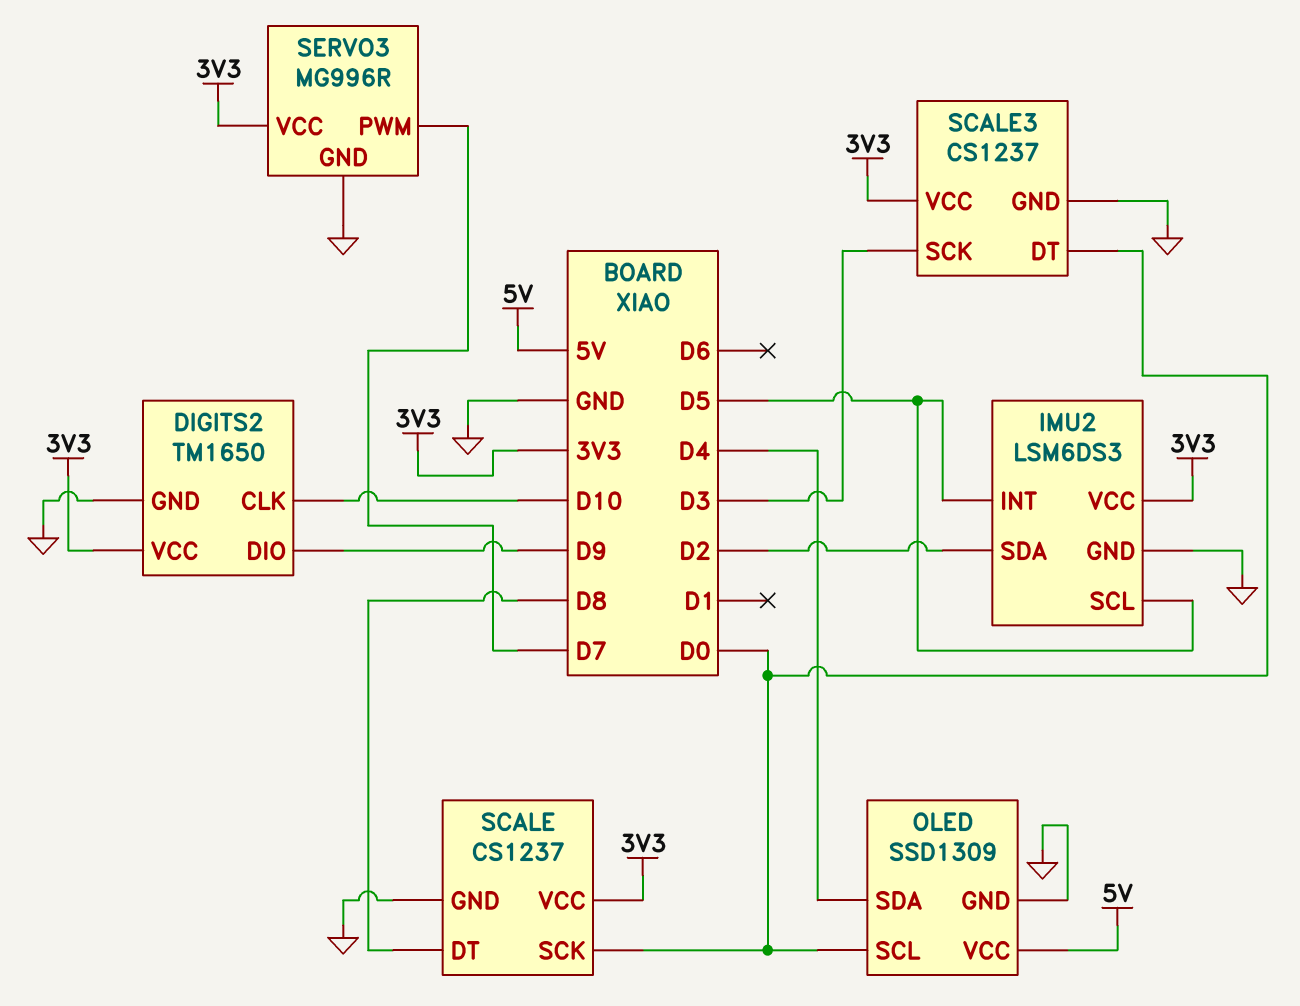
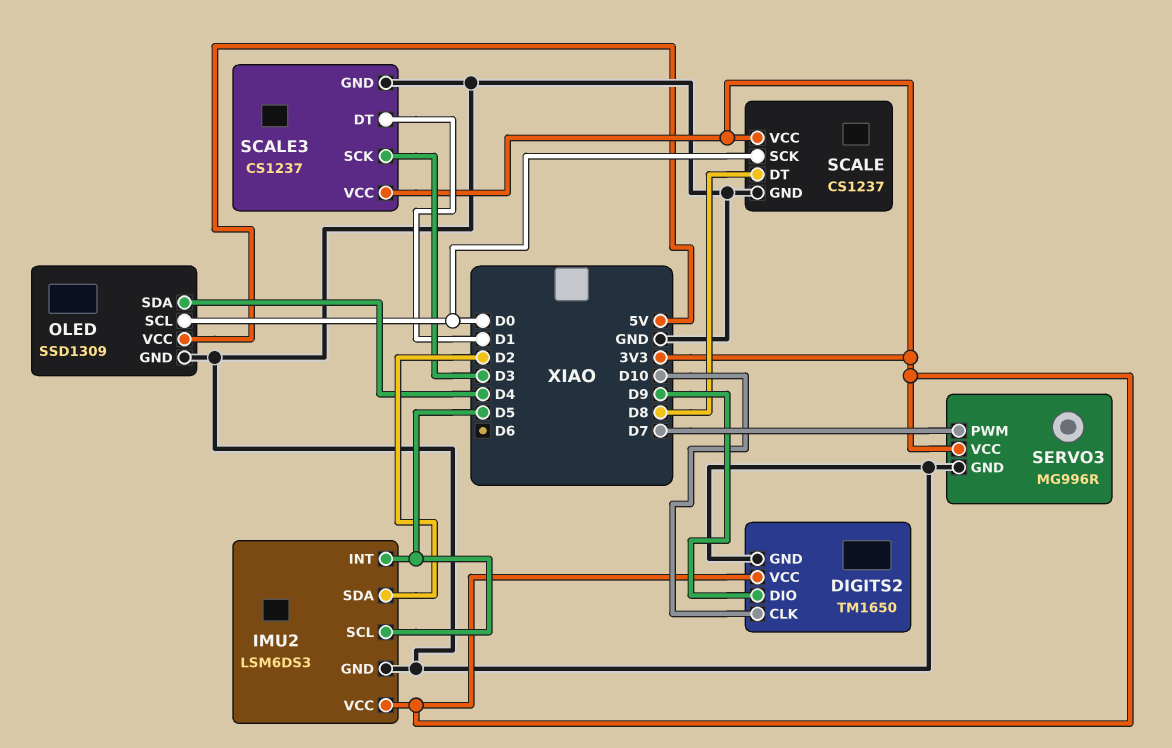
SCALE3 pin DT: D0 -> D1

